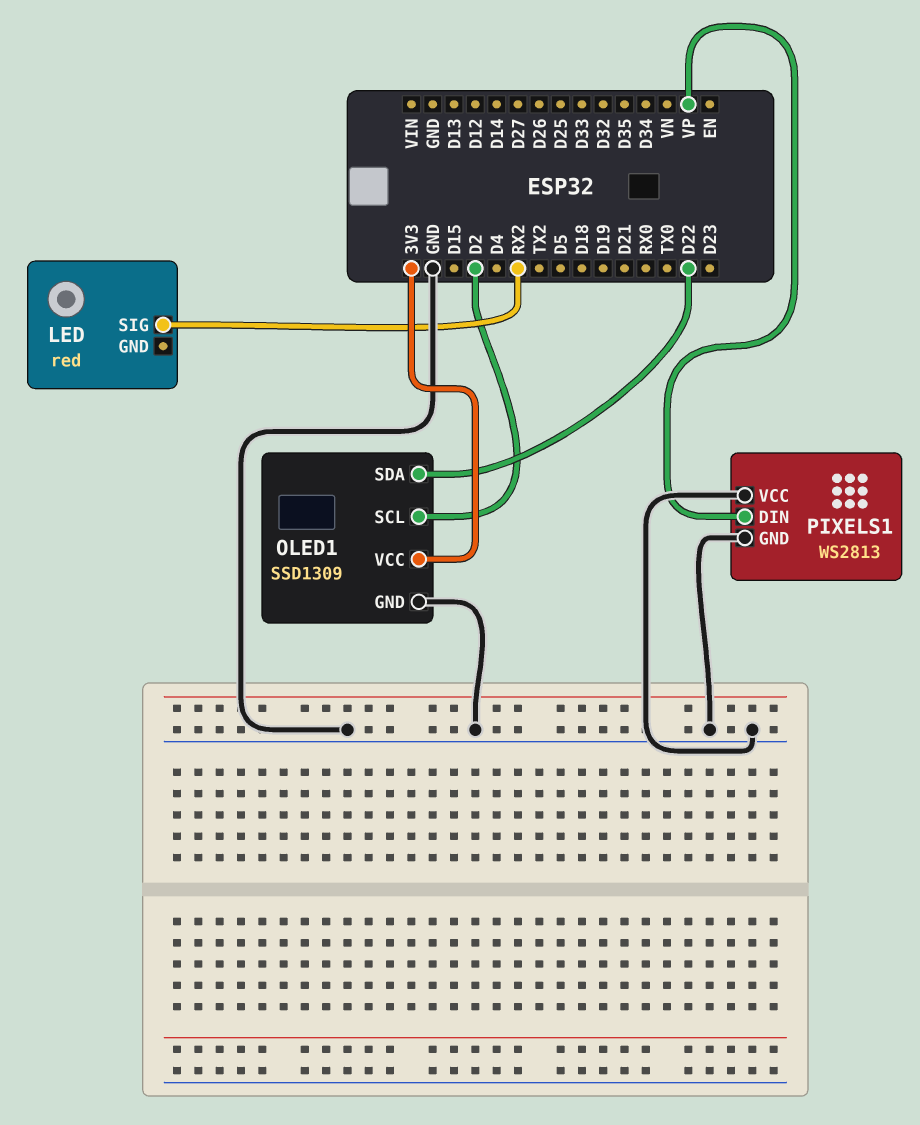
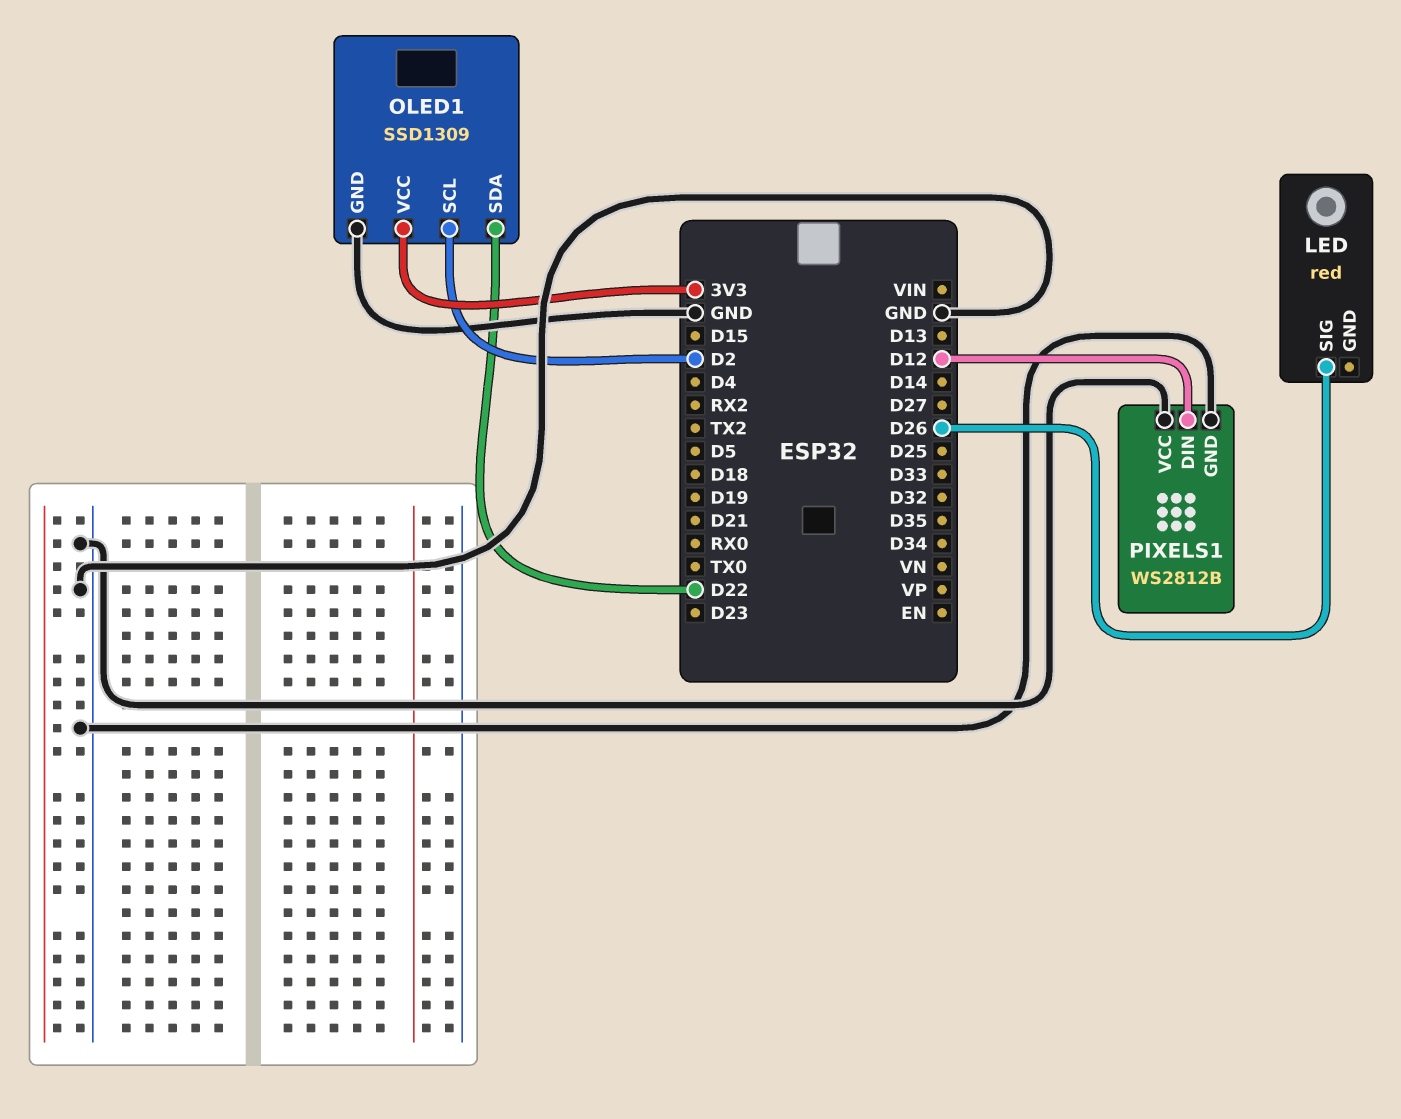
LED pin SIG: RX2 -> D26
PIXELS1: WS2813 -> WS2812B
PIXELS1 pin DIN: VP -> D12

